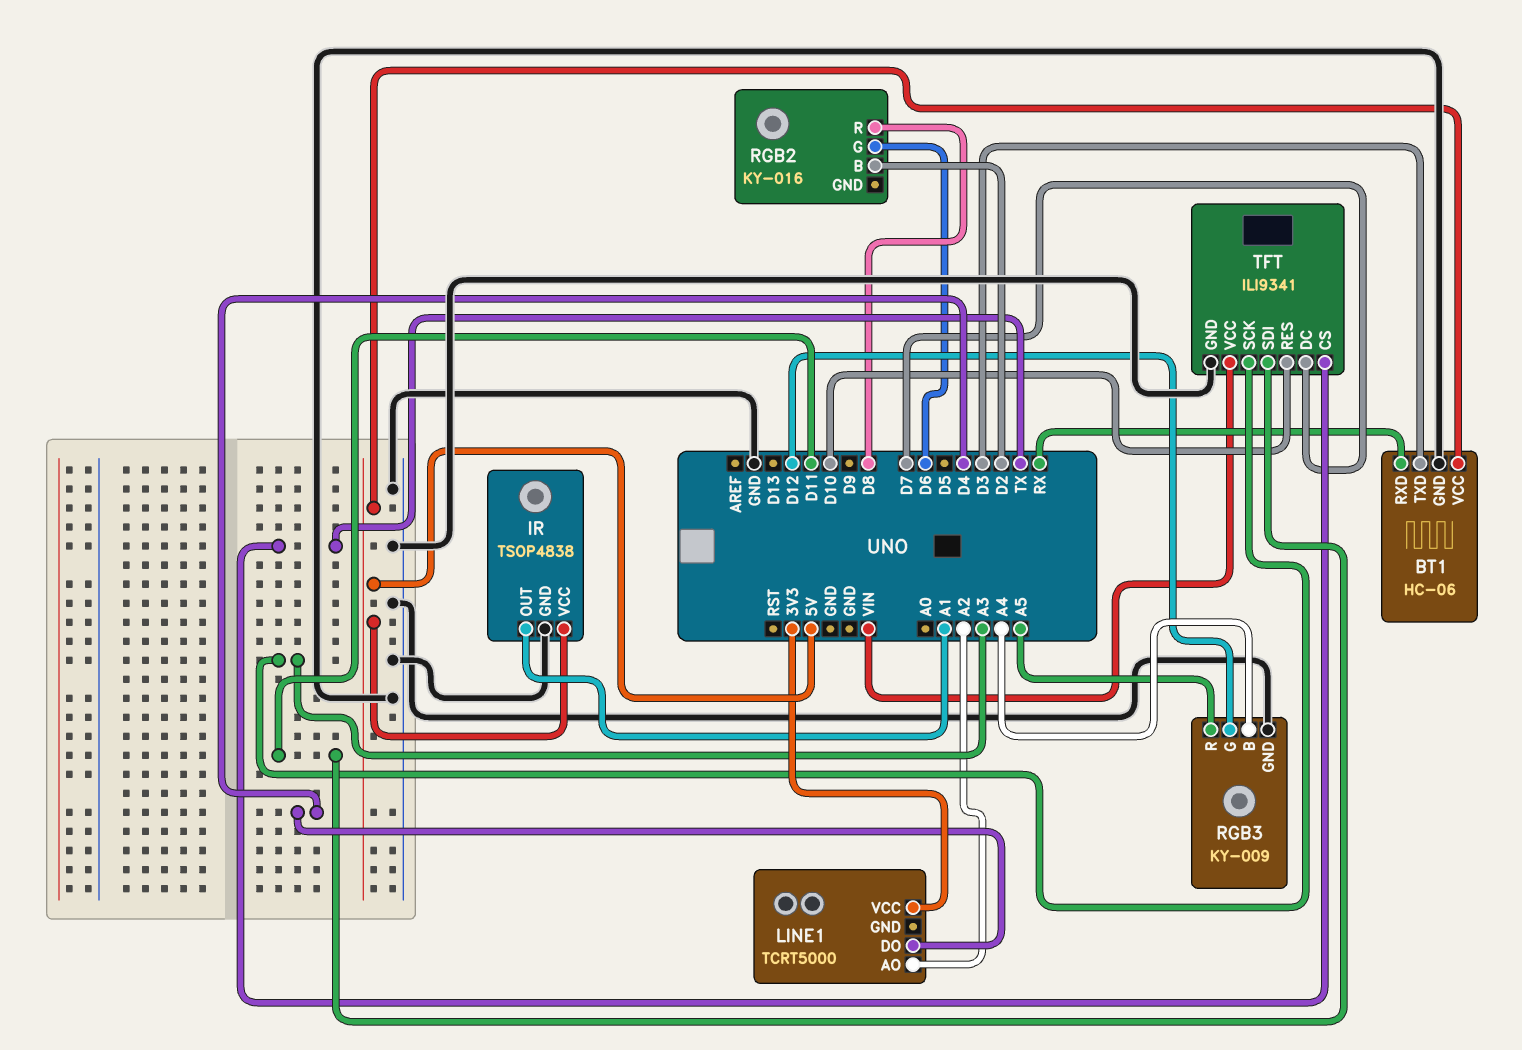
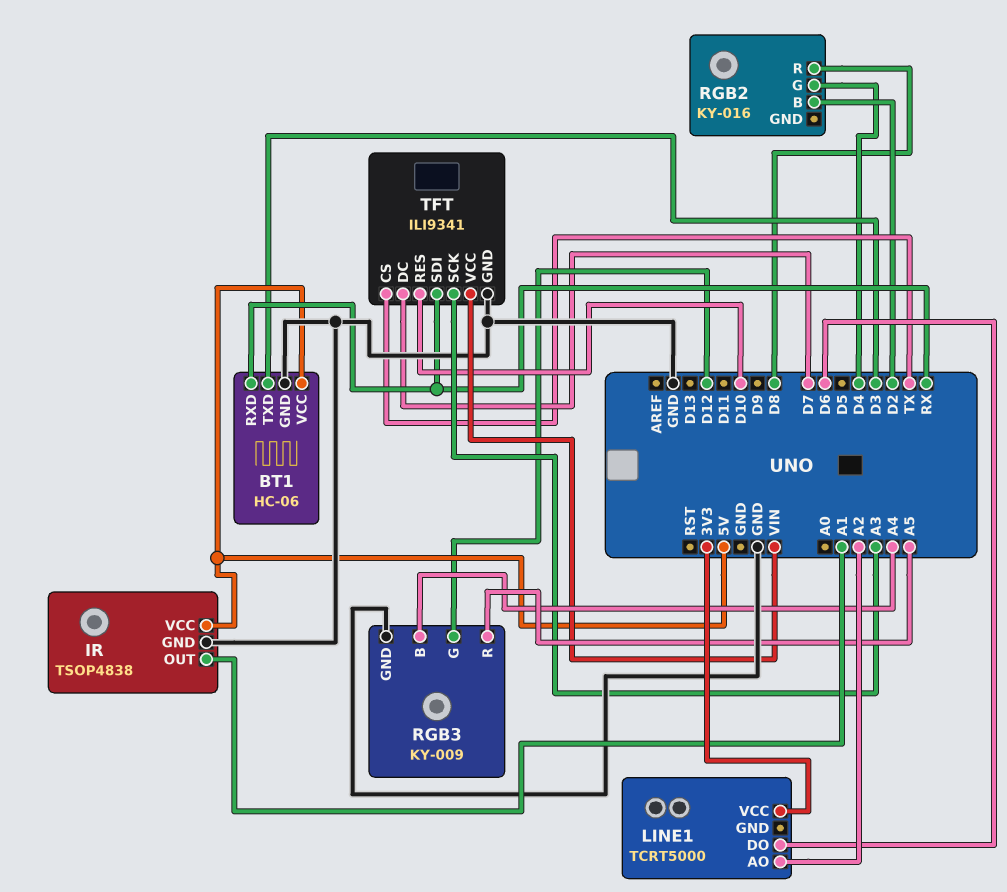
LINE1 pin DO: D4 -> D6
RGB2 pin G: D6 -> D4
TFT pin SDI: D11 -> RX

